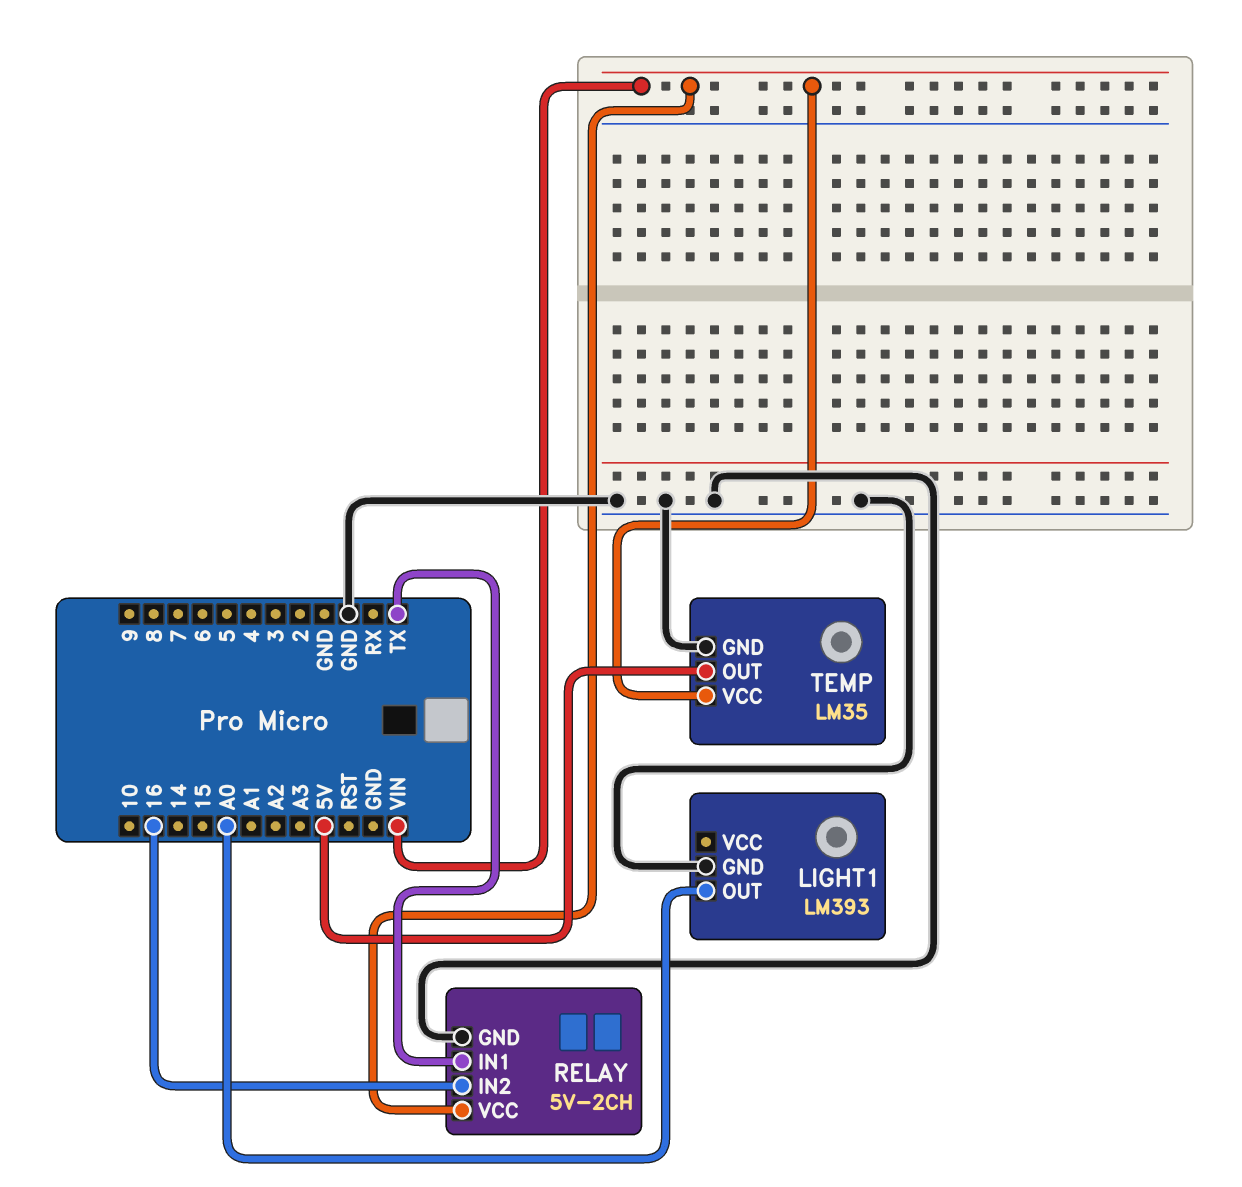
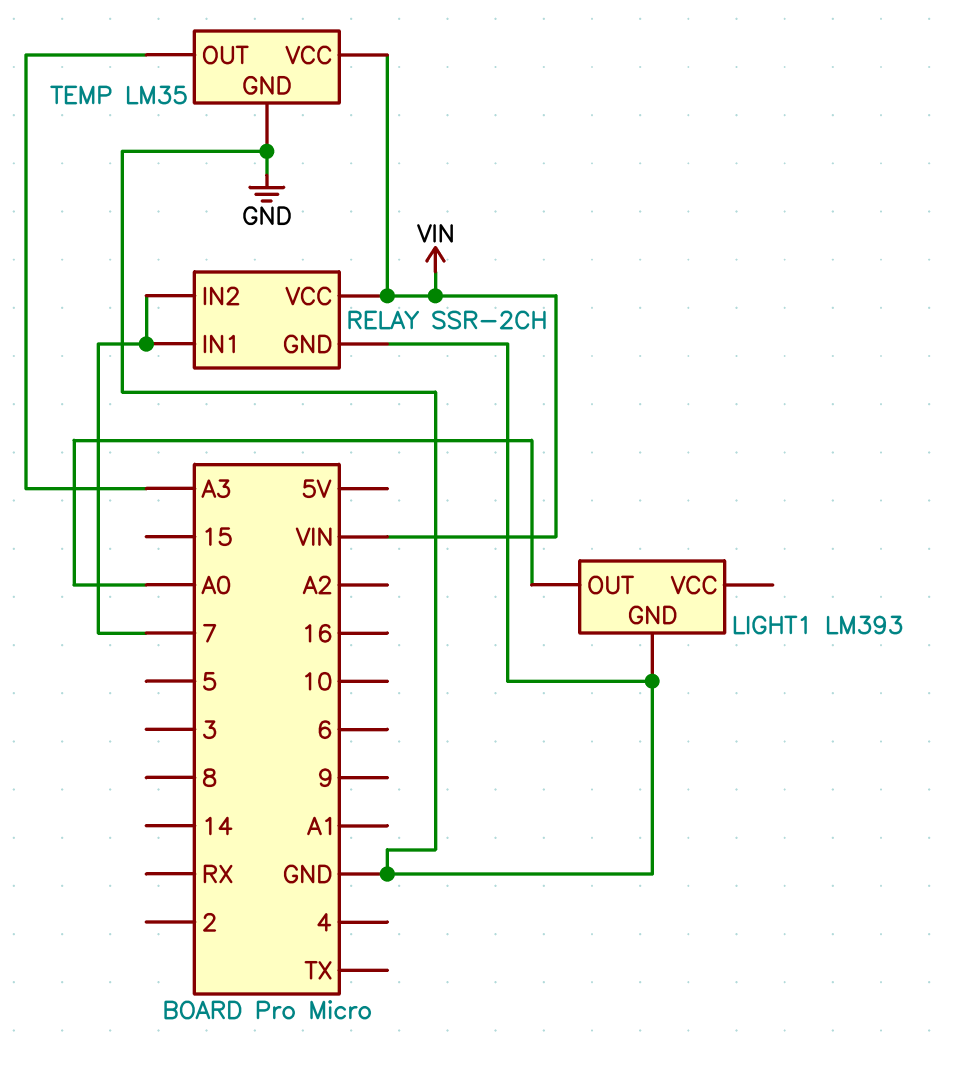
RELAY: 5V-2CH -> SSR-2CH
RELAY pin IN1: TX -> 7
RELAY pin IN2: 16 -> 7
TEMP pin OUT: 5V -> A3

